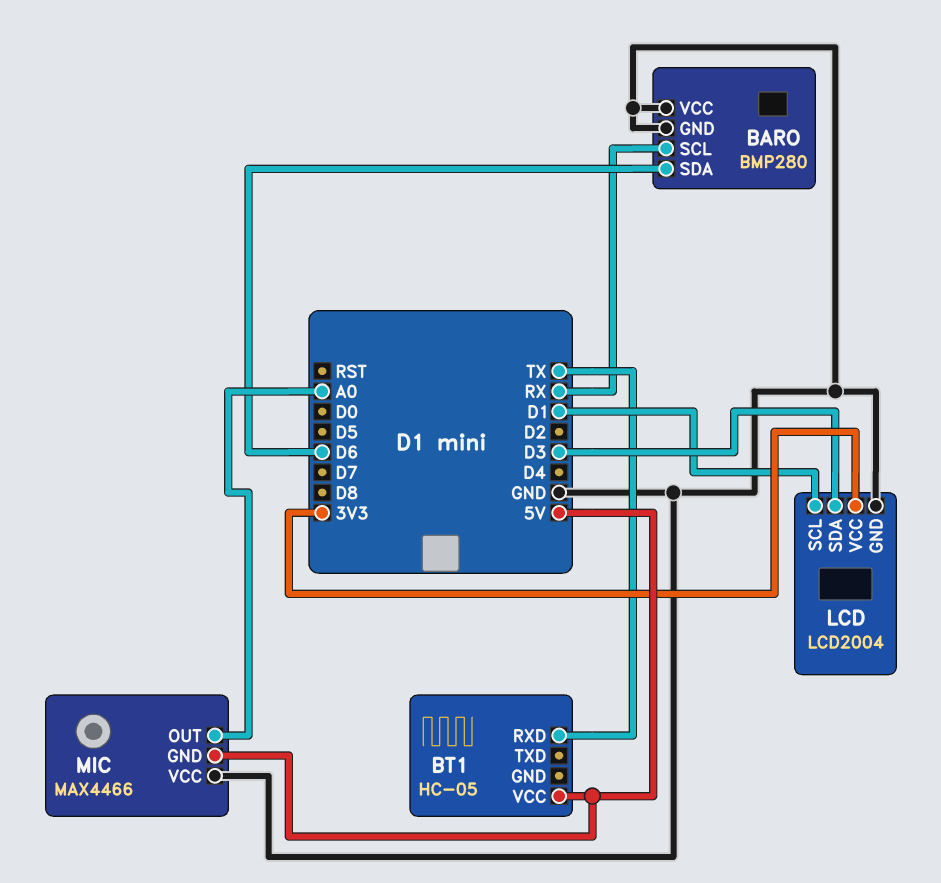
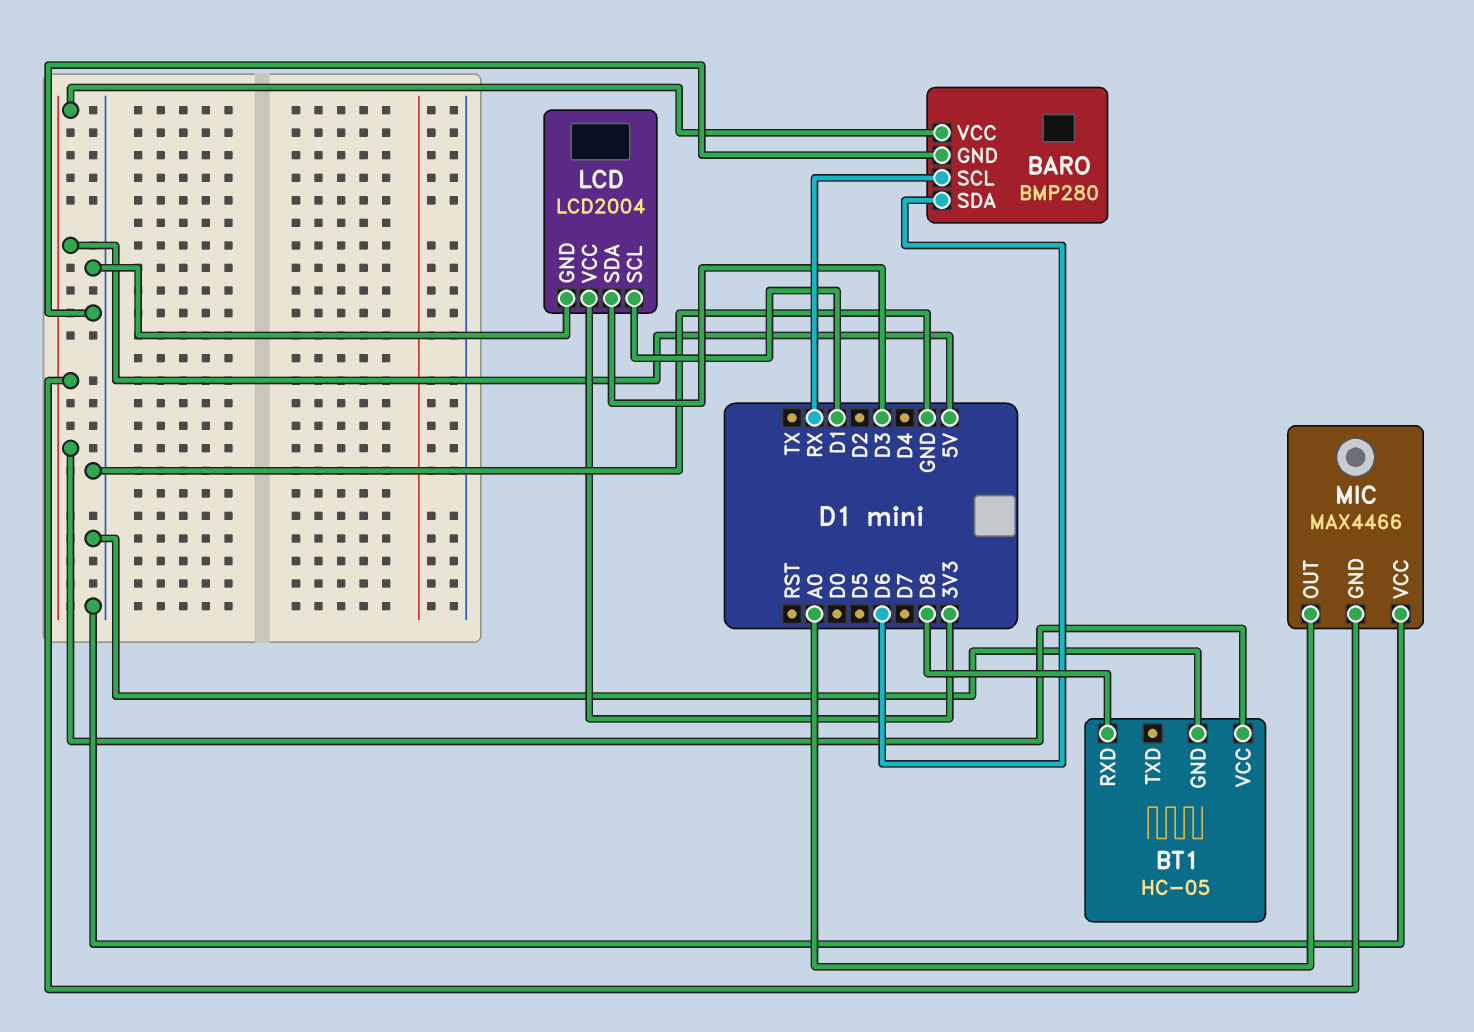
BARO pin VCC: GND -> 5V
BT1 pin GND: none -> GND
BT1 pin RXD: TX -> D8

